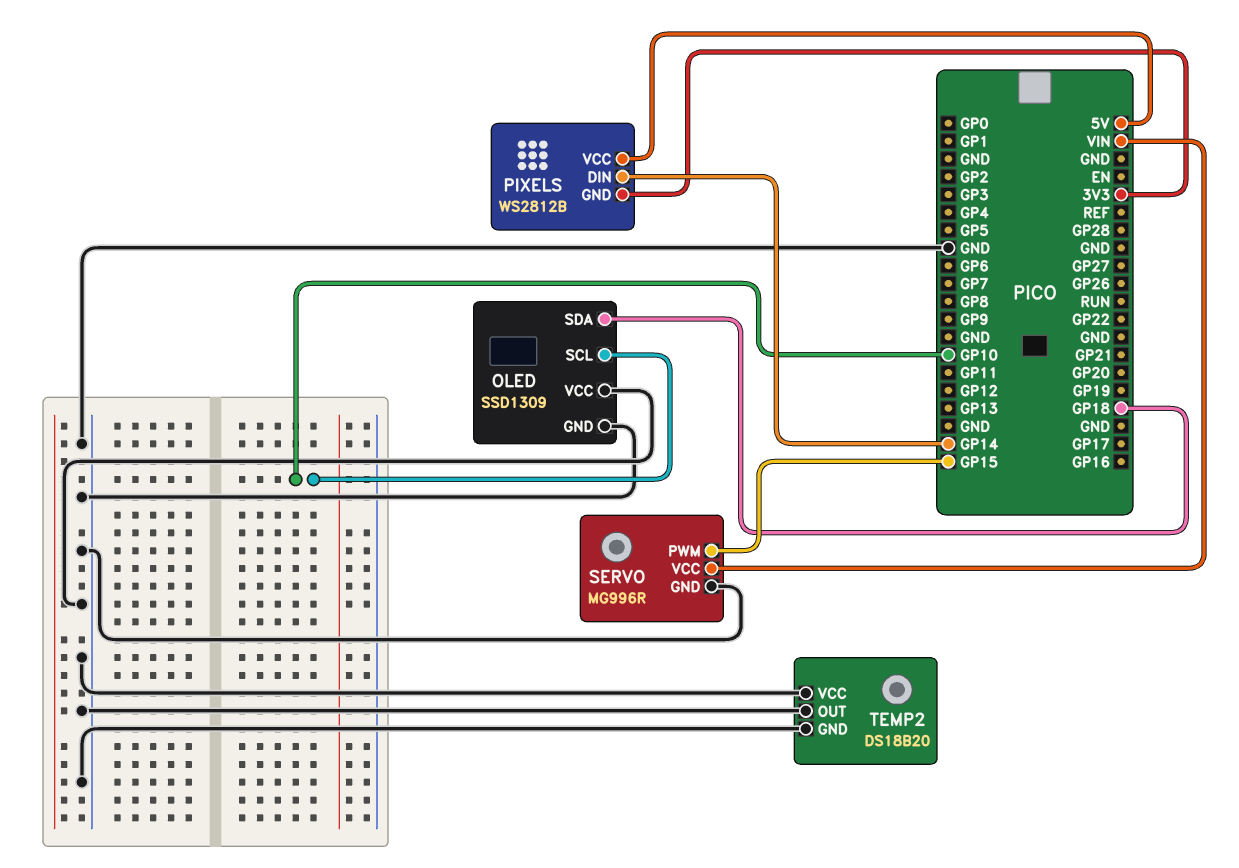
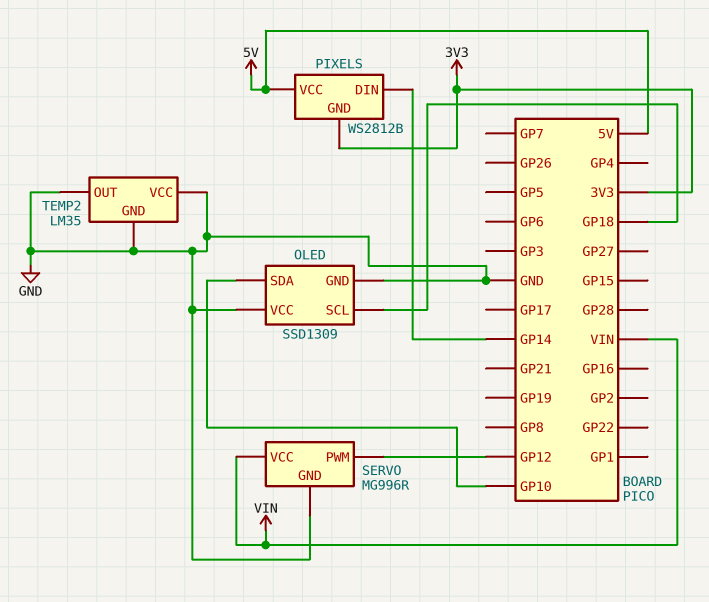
OLED pin SCL: GP10 -> GP18
OLED pin SDA: GP18 -> GP10
SERVO pin PWM: GP15 -> GP12
TEMP2: DS18B20 -> LM35

